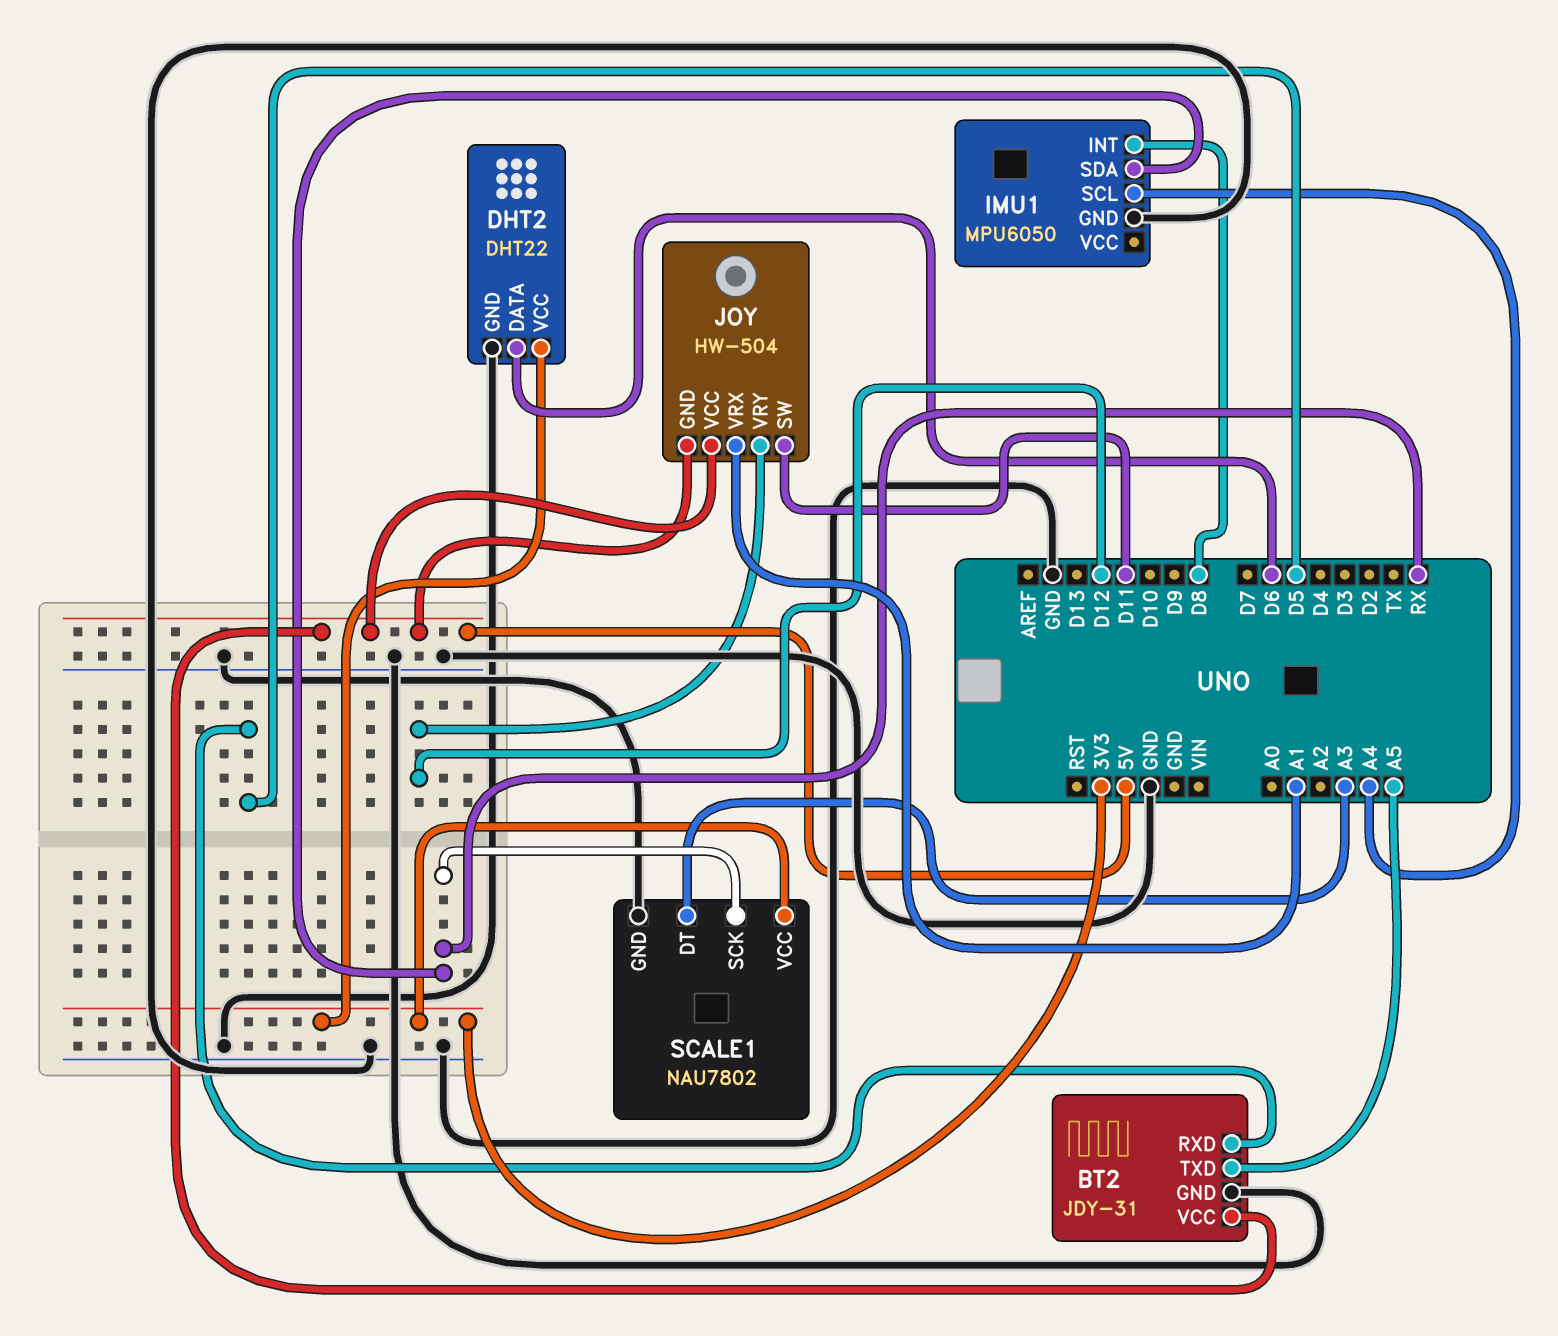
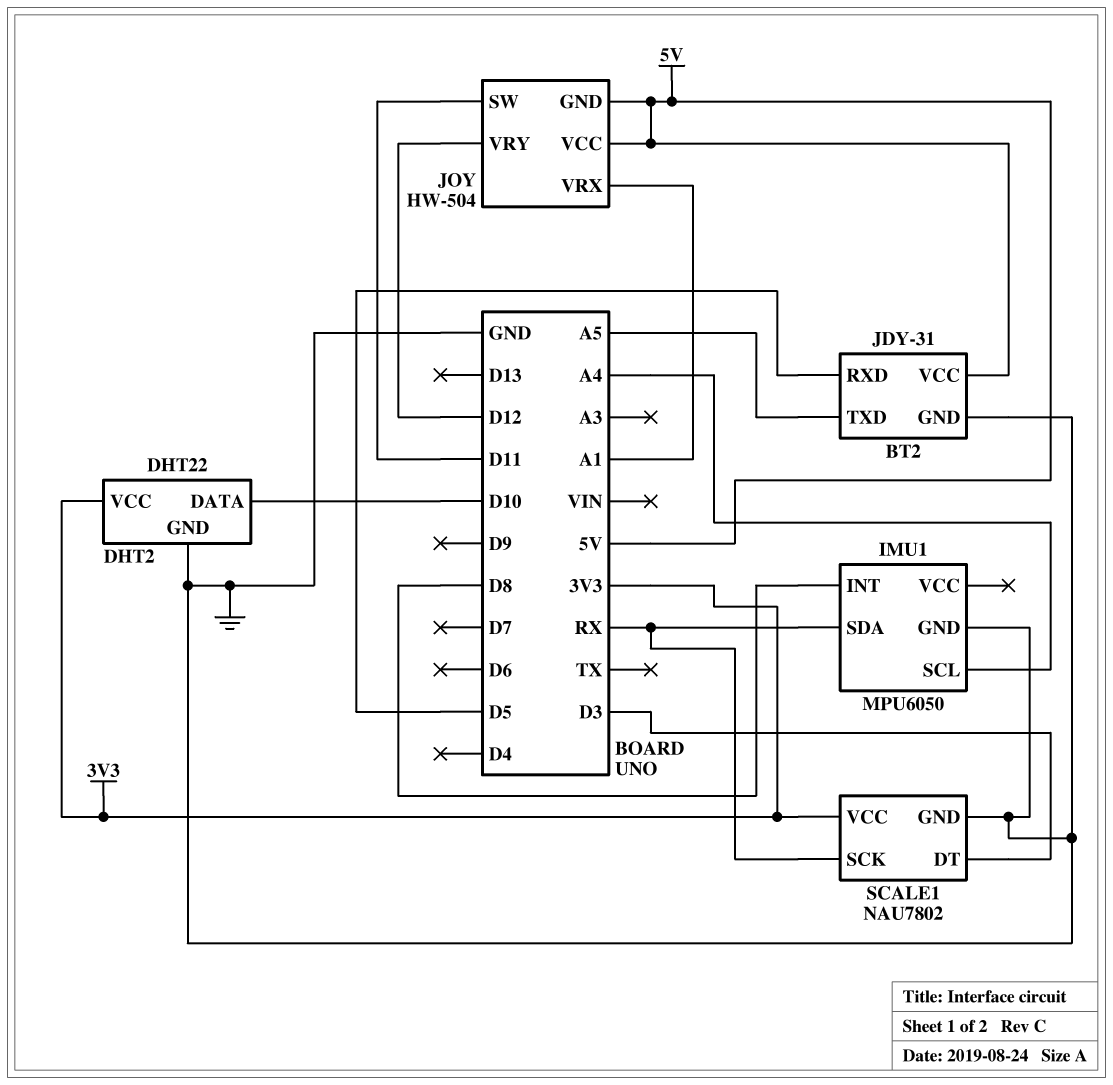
DHT2 pin DATA: D6 -> D10
SCALE1 pin DT: A3 -> D3

